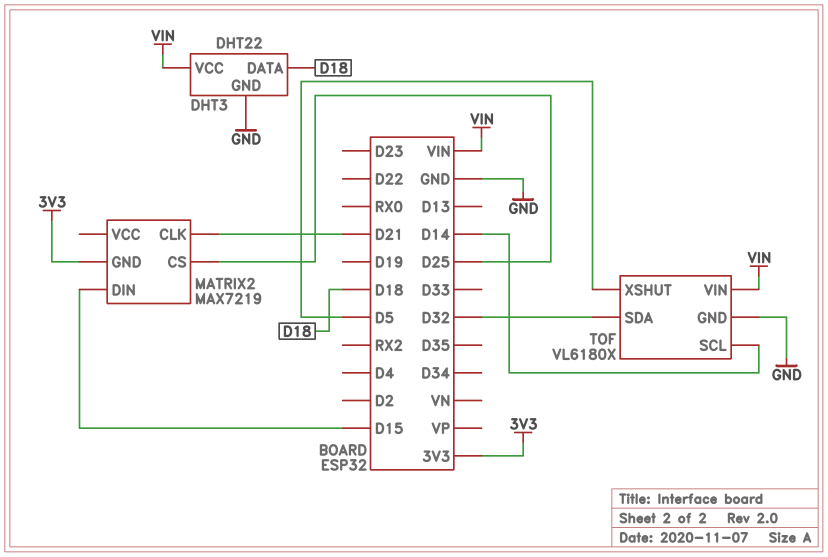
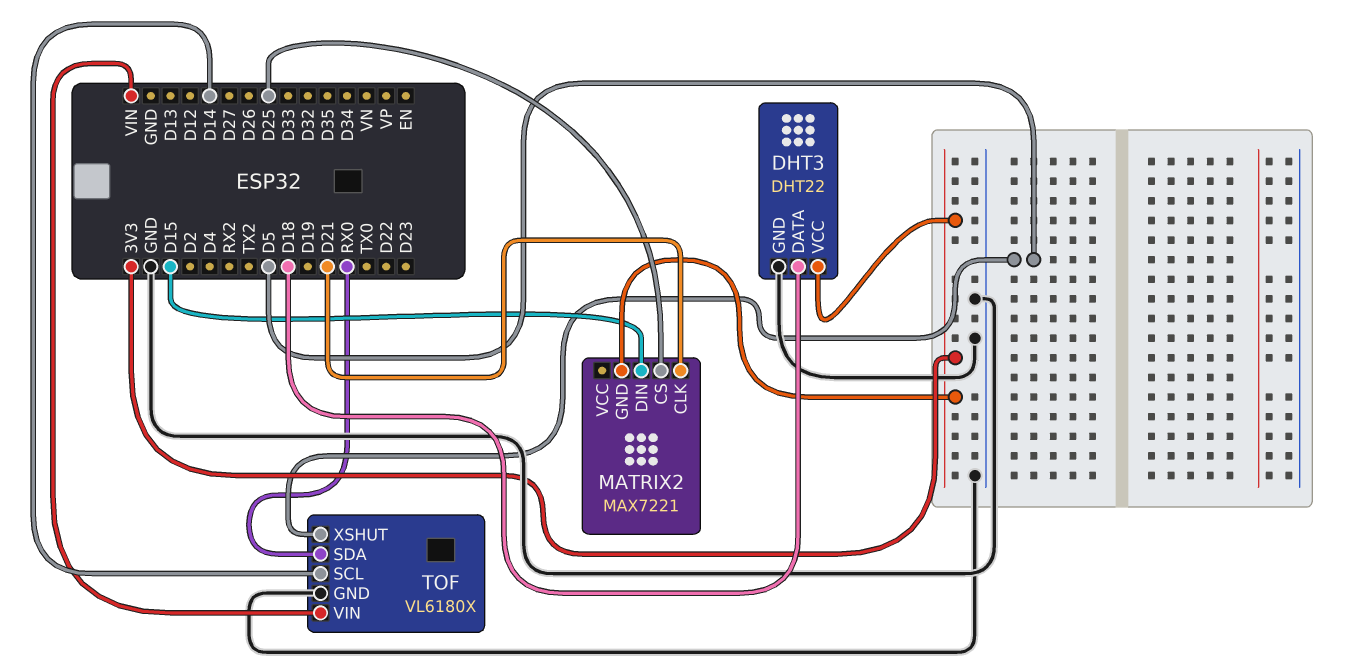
DHT3 pin VCC: VIN -> 3V3
MATRIX2: MAX7219 -> MAX7221
TOF pin SDA: D32 -> RX0

